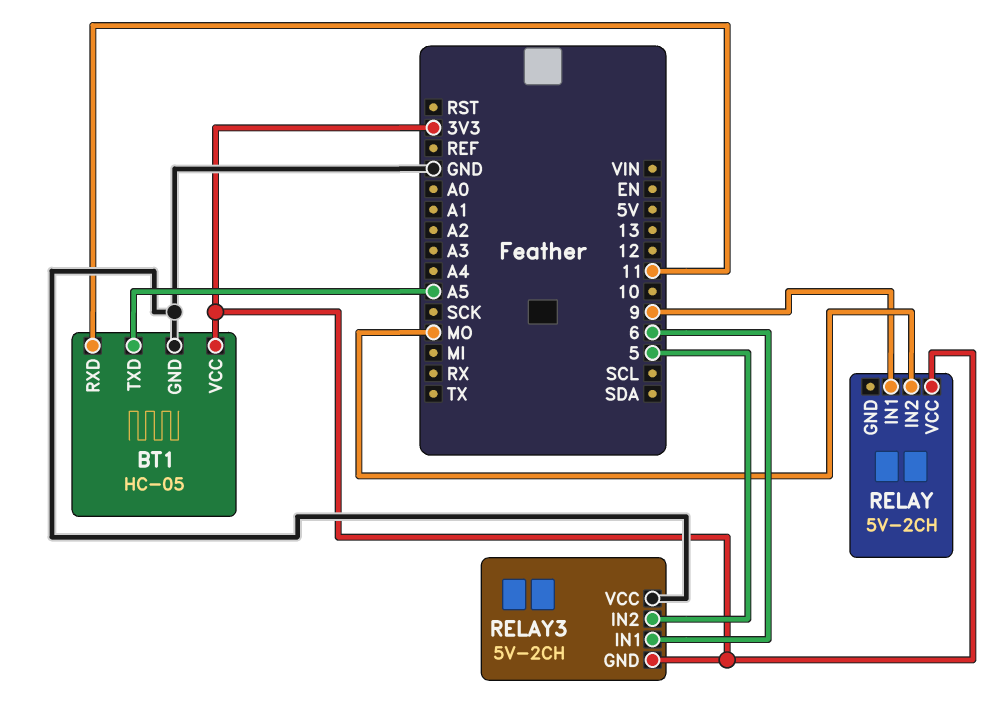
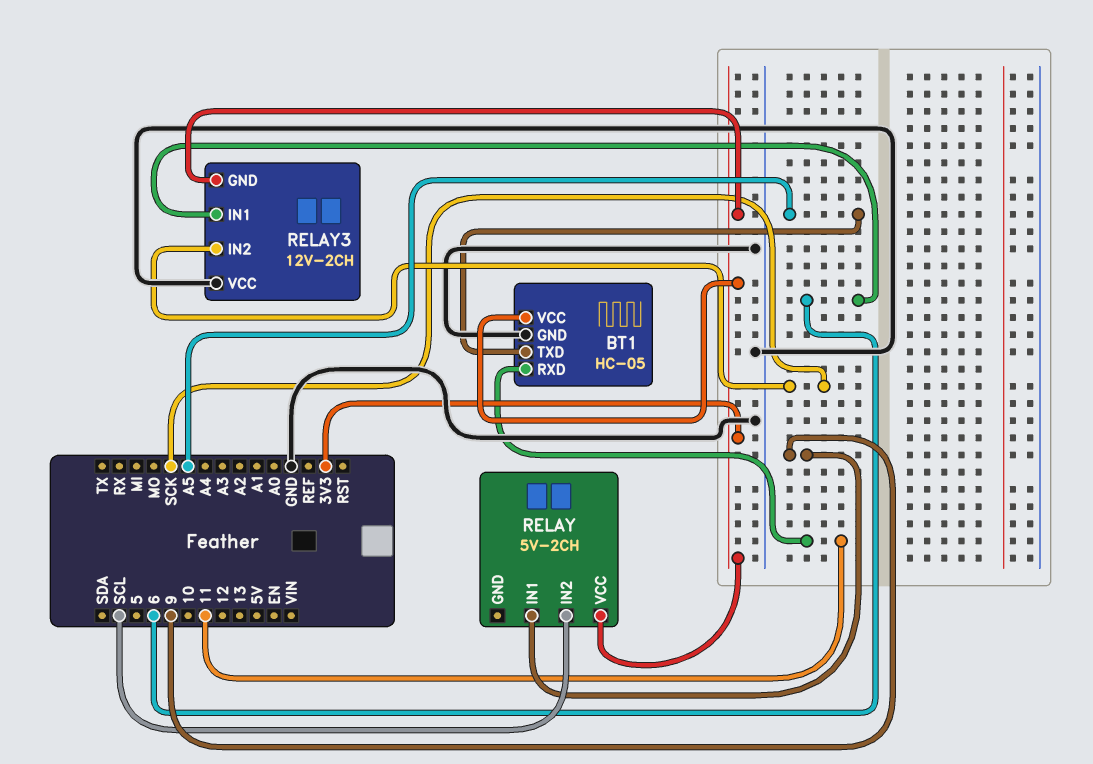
RELAY pin IN2: MO -> SCL
RELAY3: 5V-2CH -> 12V-2CH
RELAY3 pin IN2: 5 -> SCK

